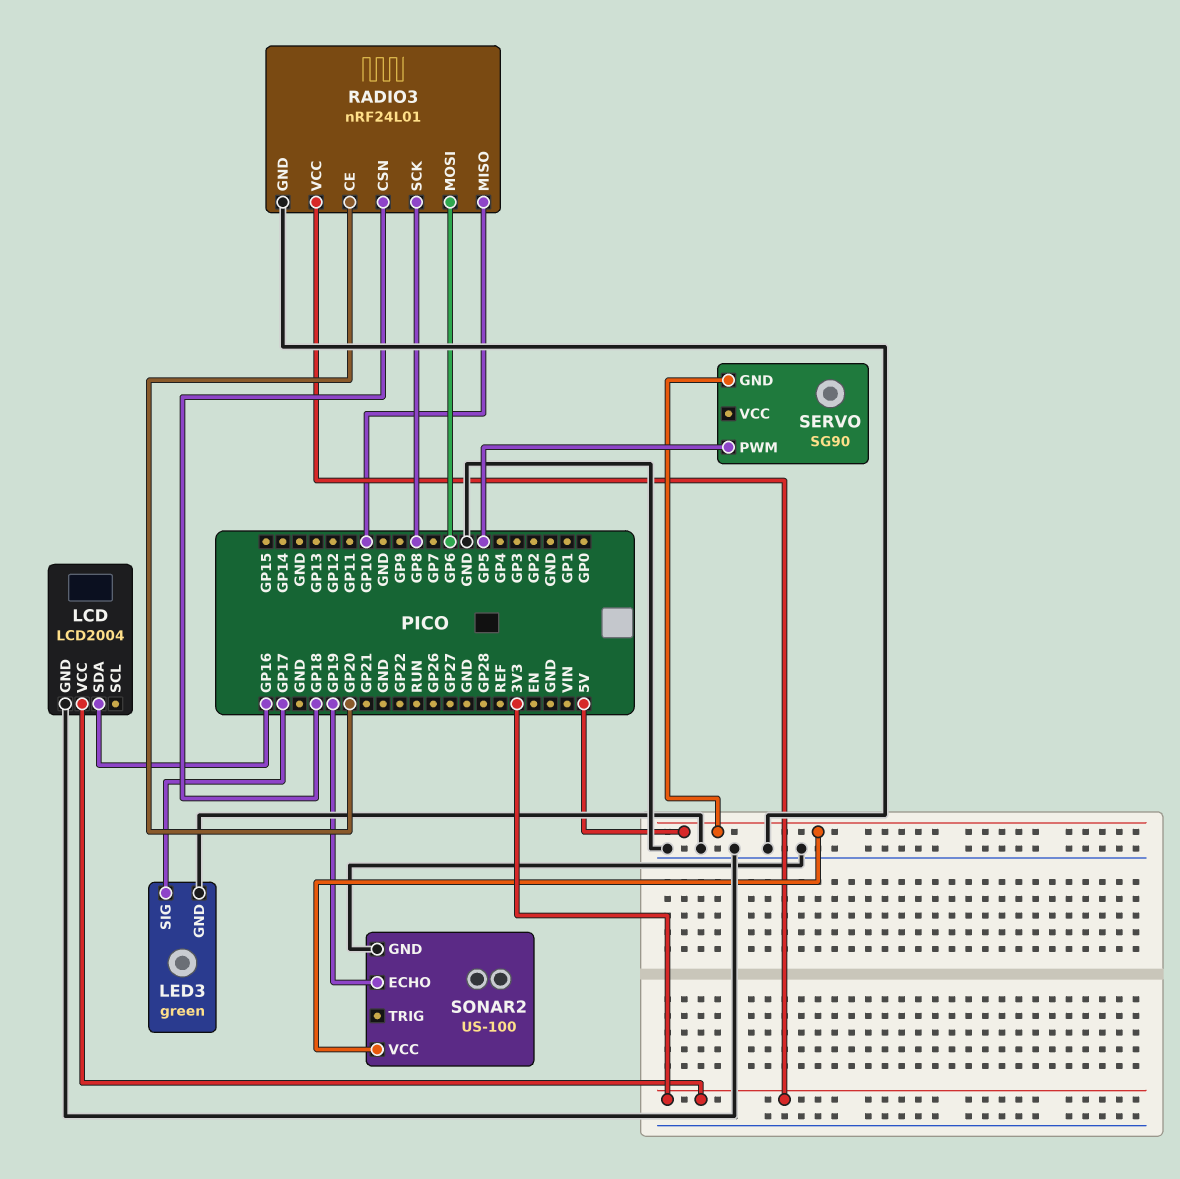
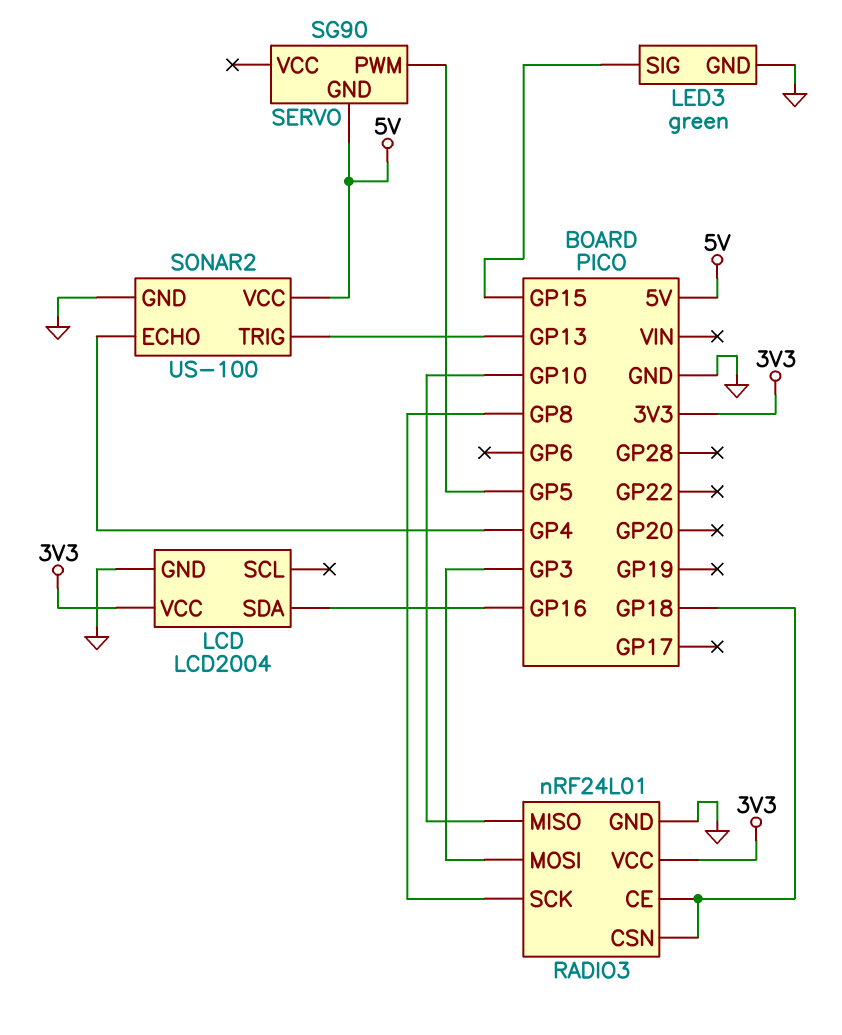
LED3 pin SIG: GP17 -> GP15
RADIO3 pin CE: GP20 -> GP18
RADIO3 pin MOSI: GP6 -> GP3
SONAR2 pin ECHO: GP19 -> GP4
SONAR2 pin TRIG: none -> GP13

